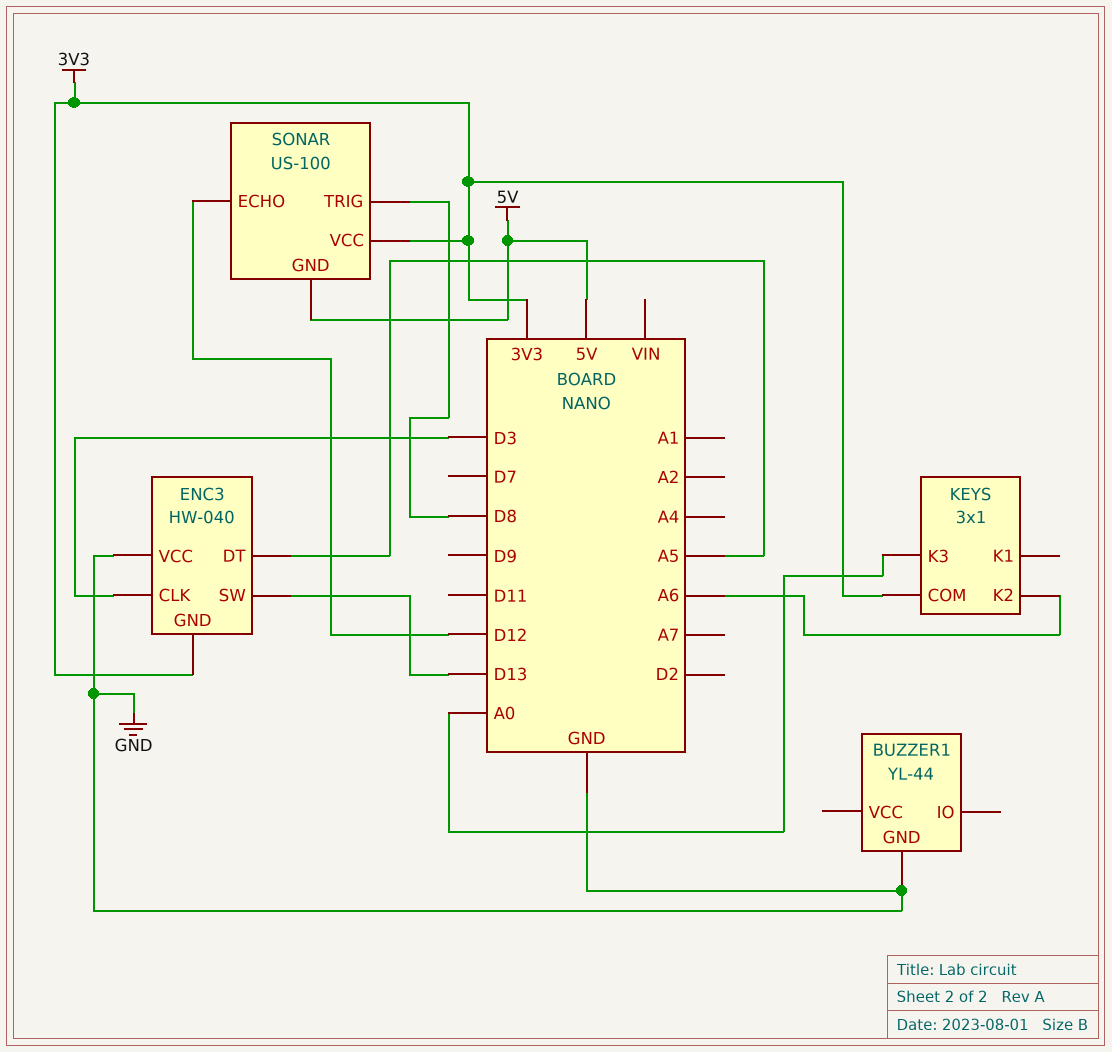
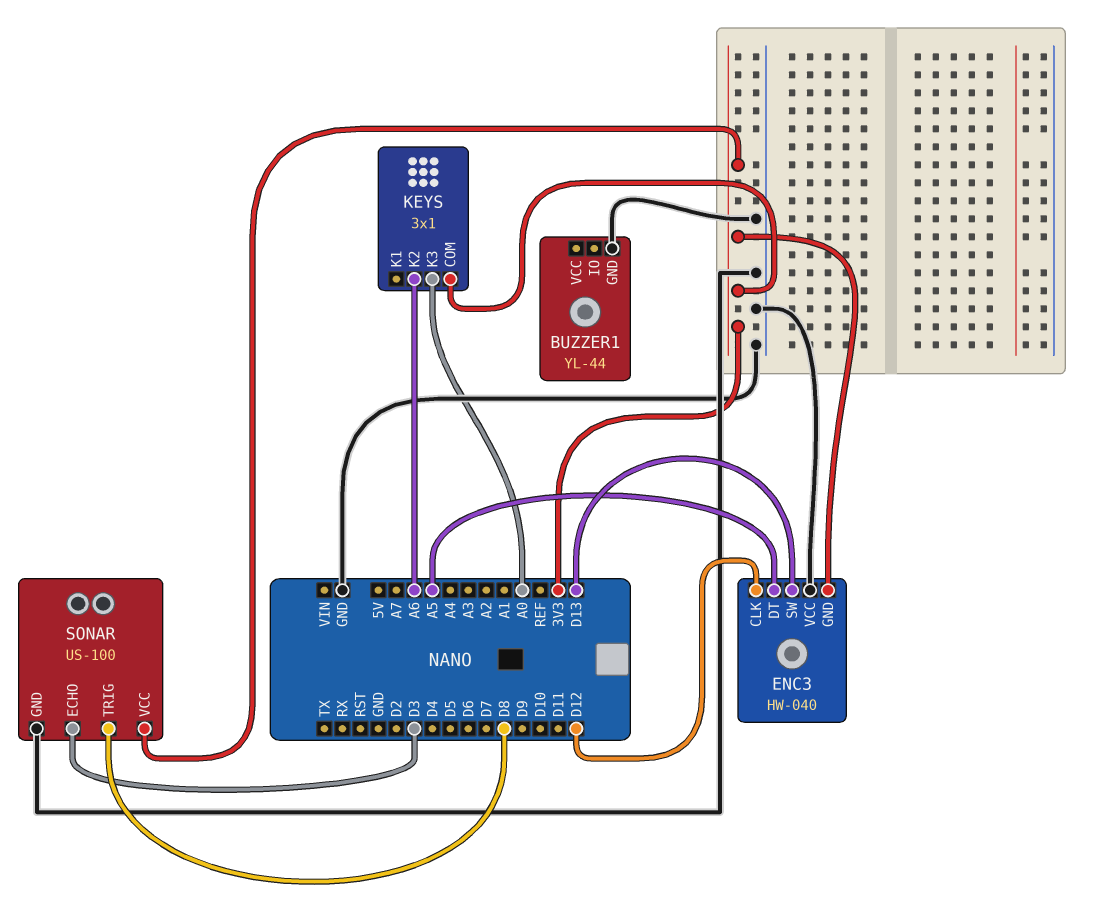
ENC3 pin CLK: D3 -> D12
SONAR pin ECHO: D12 -> D3
SONAR pin GND: 5V -> GND

